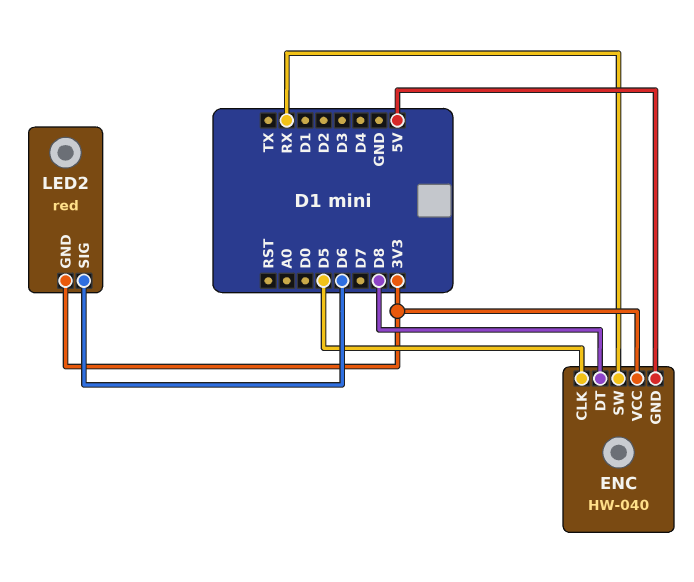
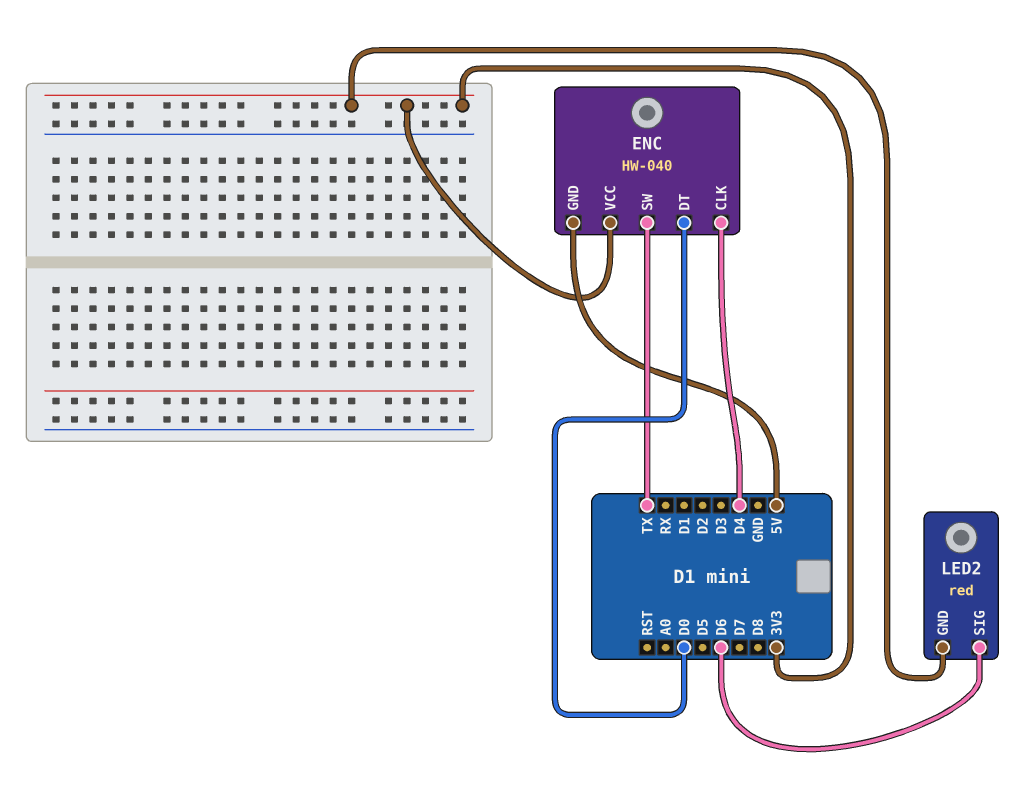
ENC pin CLK: D5 -> D4
ENC pin DT: D8 -> D0
ENC pin SW: RX -> TX

